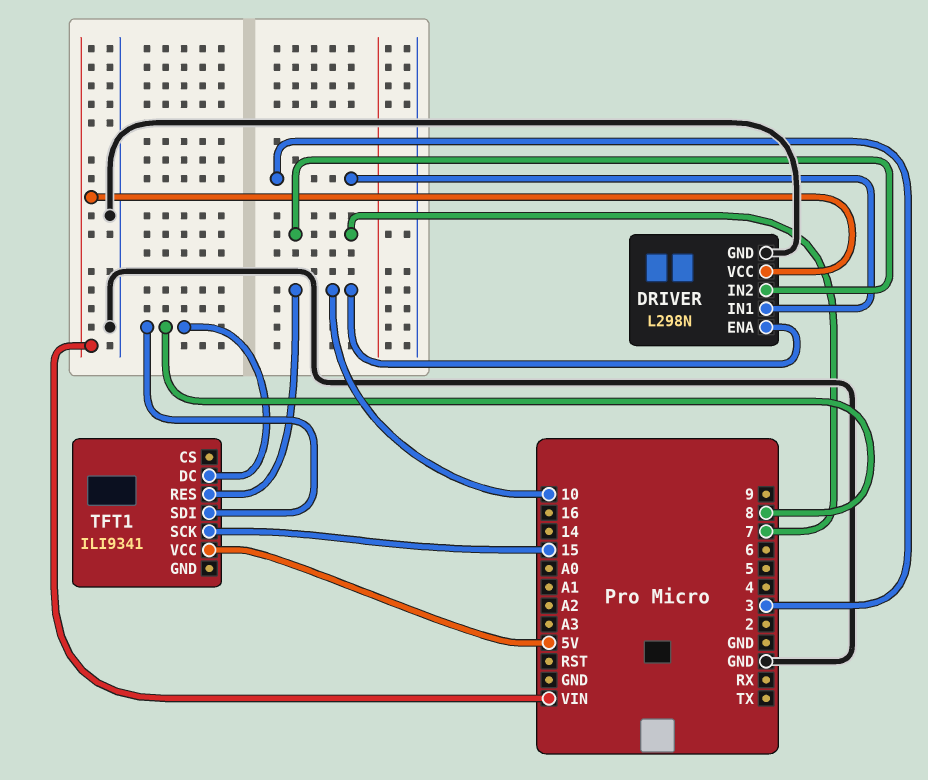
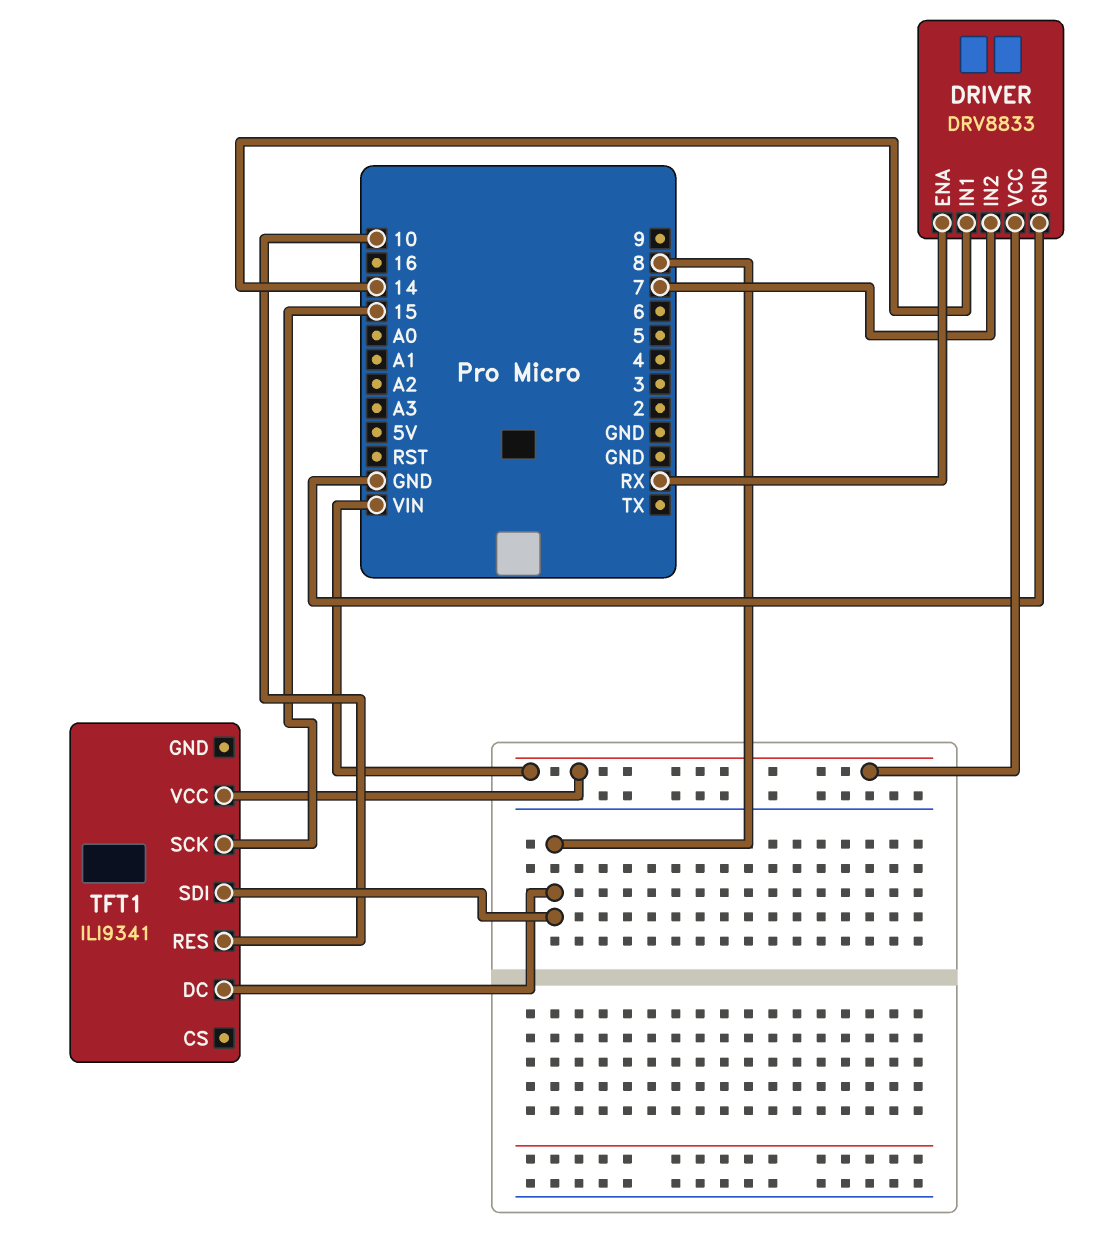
DRIVER: L298N -> DRV8833
DRIVER pin ENA: 10 -> RX
DRIVER pin IN1: 3 -> 14
TFT1 pin VCC: 5V -> VIN

